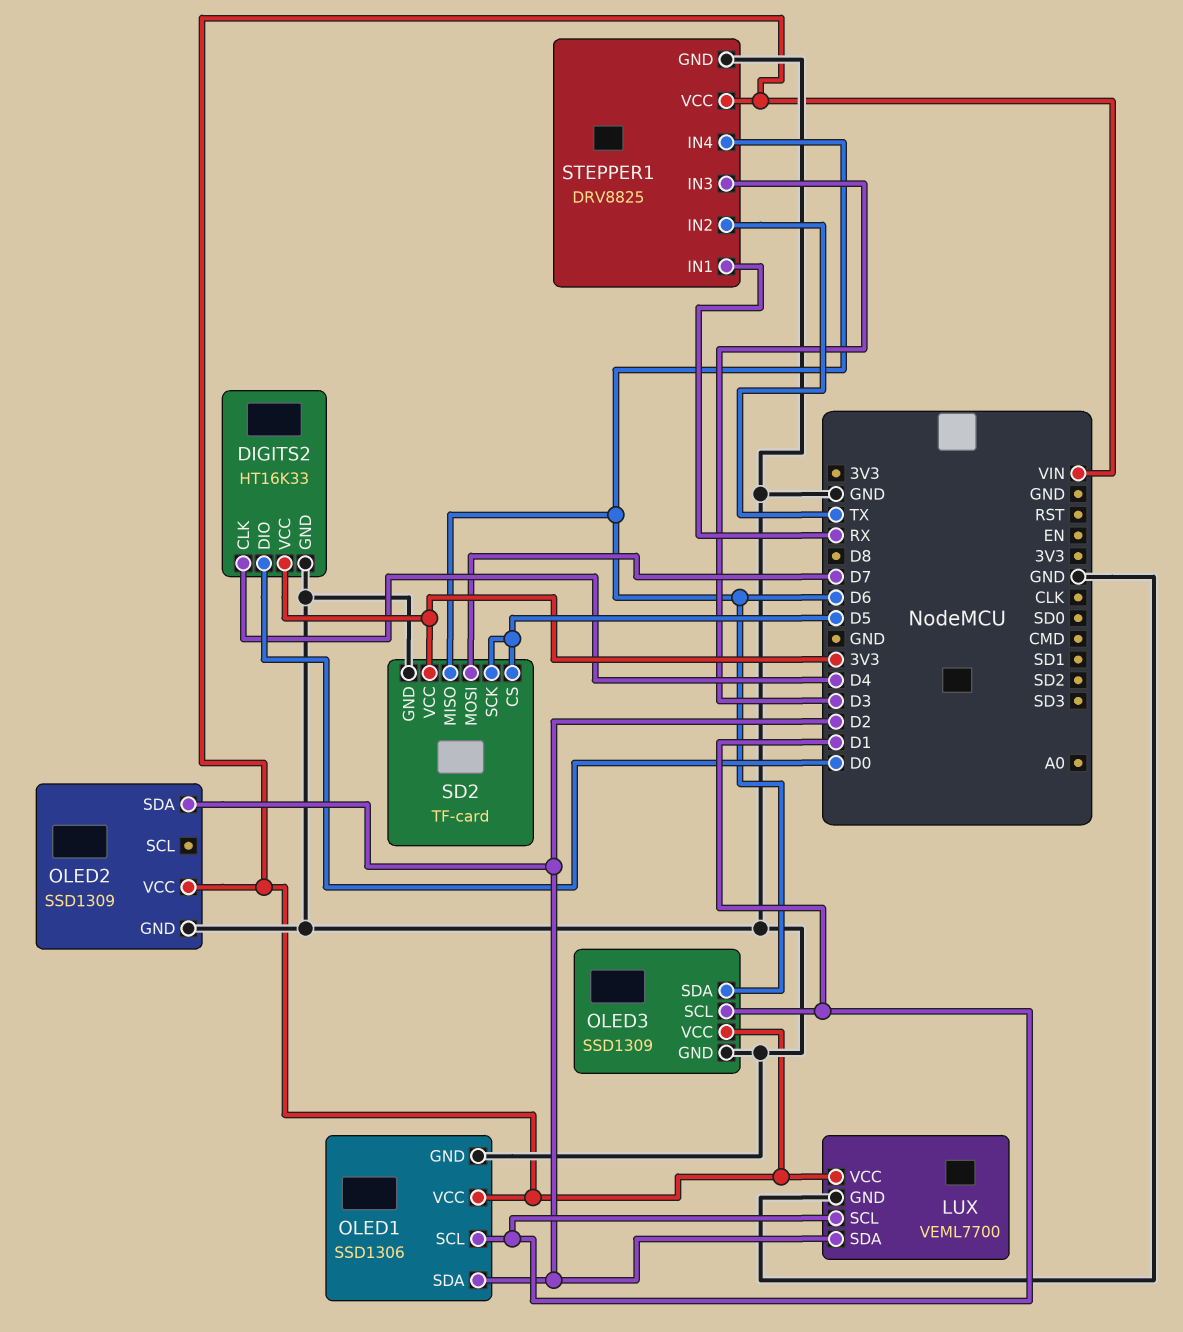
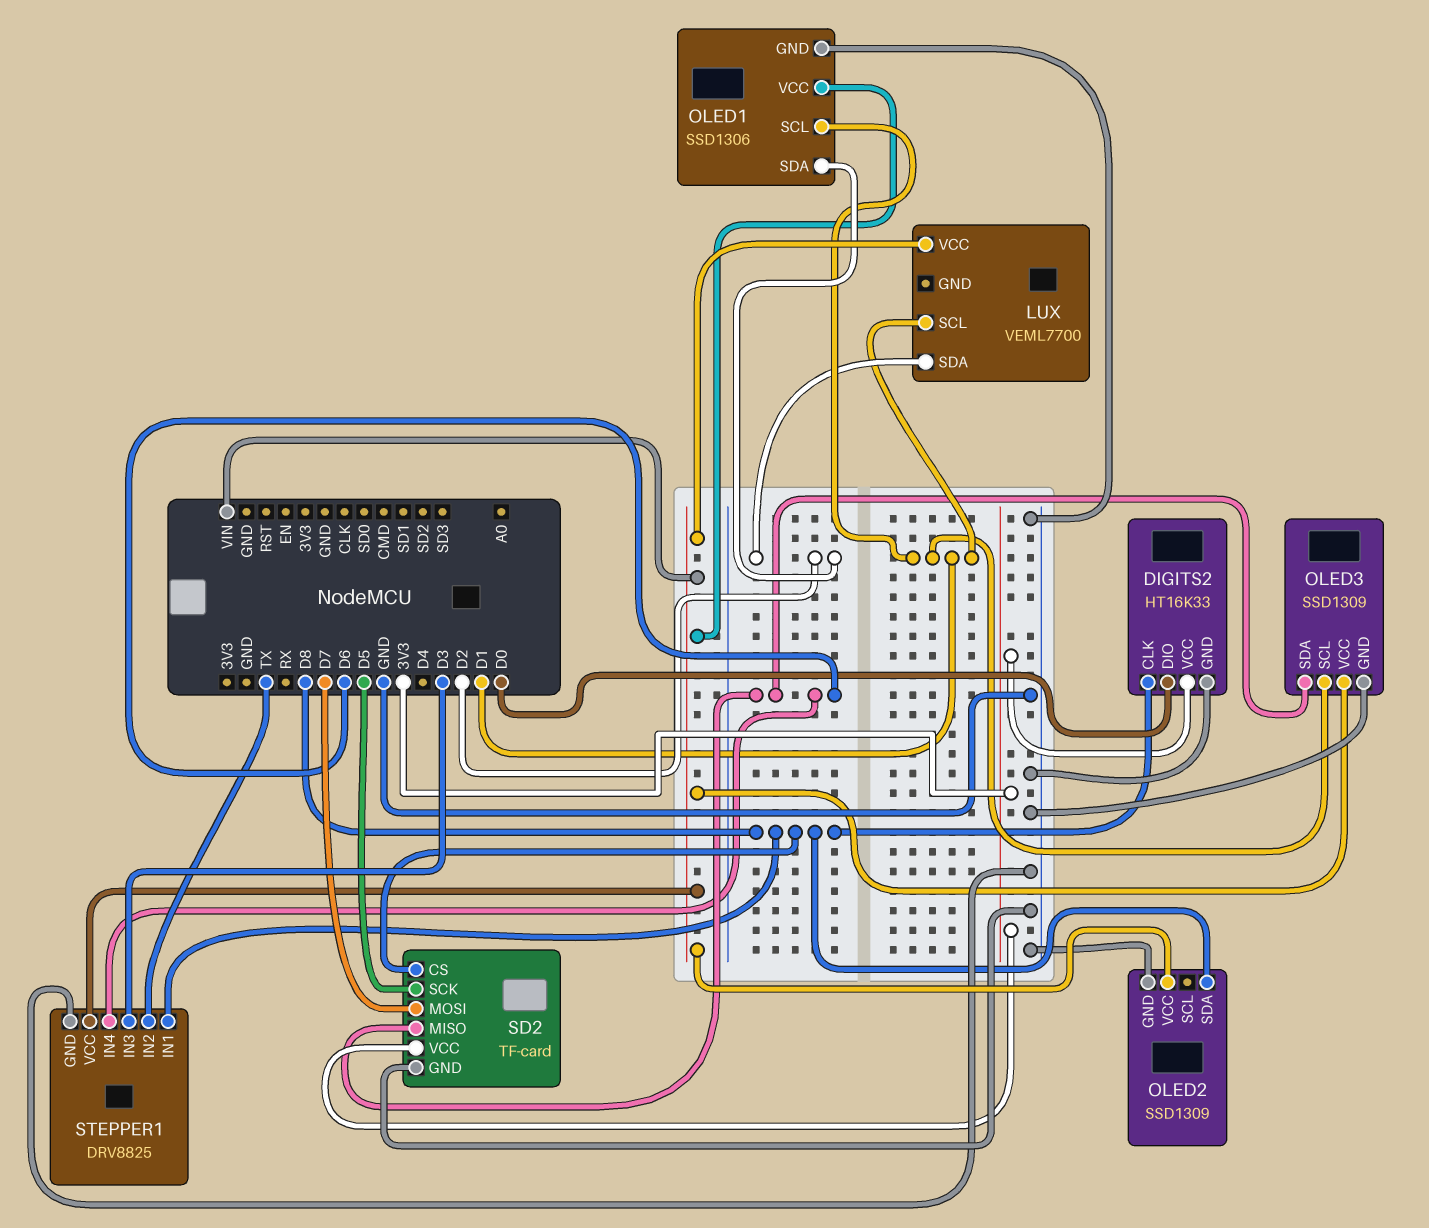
DIGITS2 pin CLK: D4 -> D8
LUX pin GND: GND -> none
OLED2 pin SDA: D2 -> D8
SD2 pin CS: D5 -> D8
STEPPER1 pin IN1: RX -> D8

